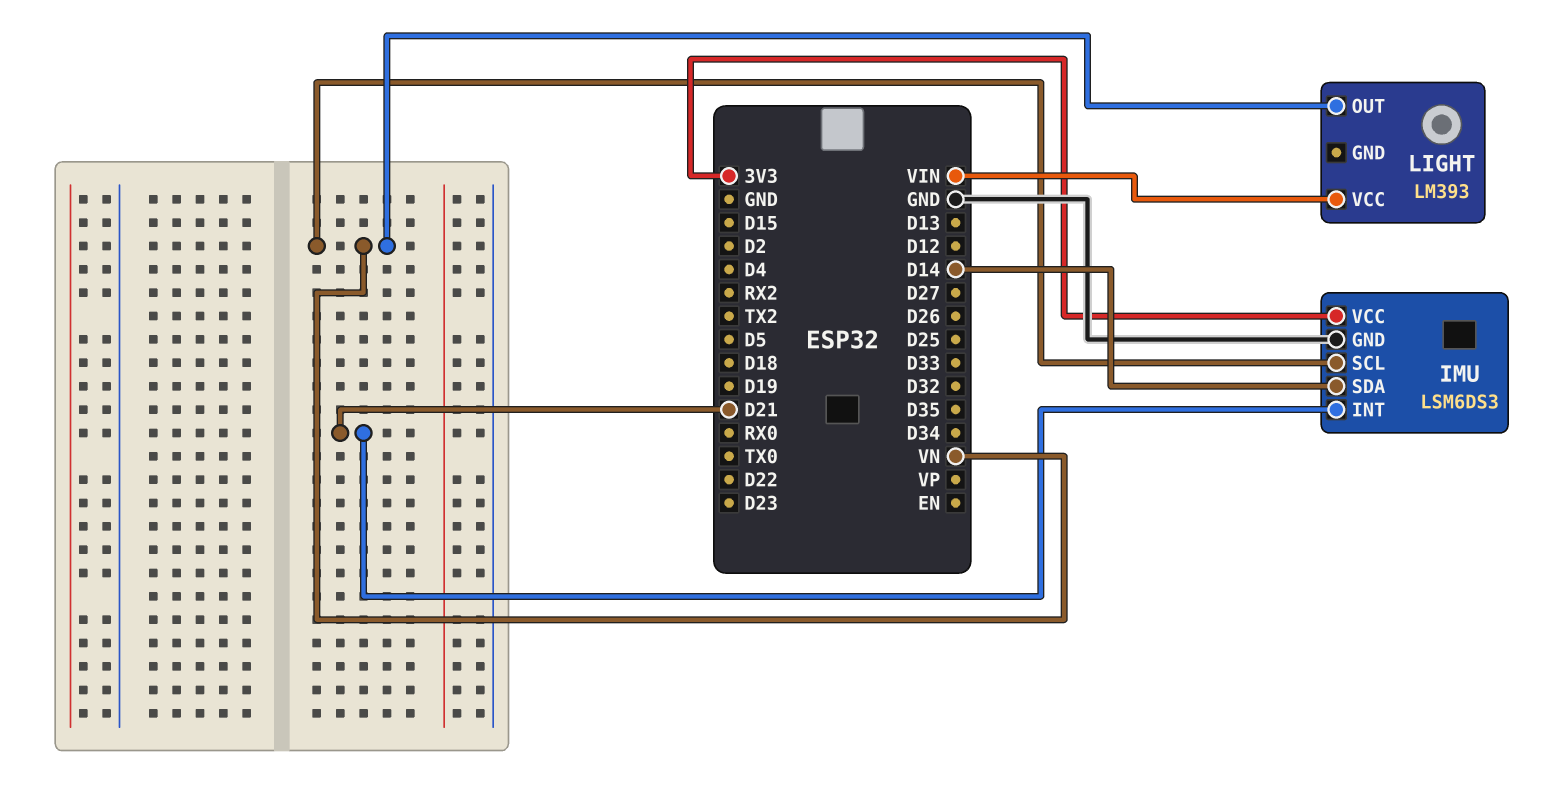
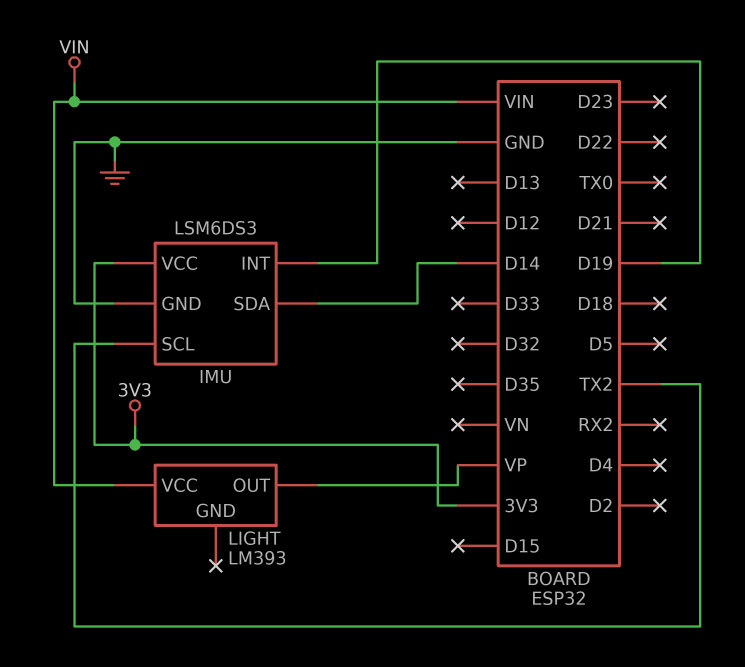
IMU pin INT: D21 -> D19
IMU pin SCL: VN -> TX2
LIGHT pin OUT: VN -> VP

